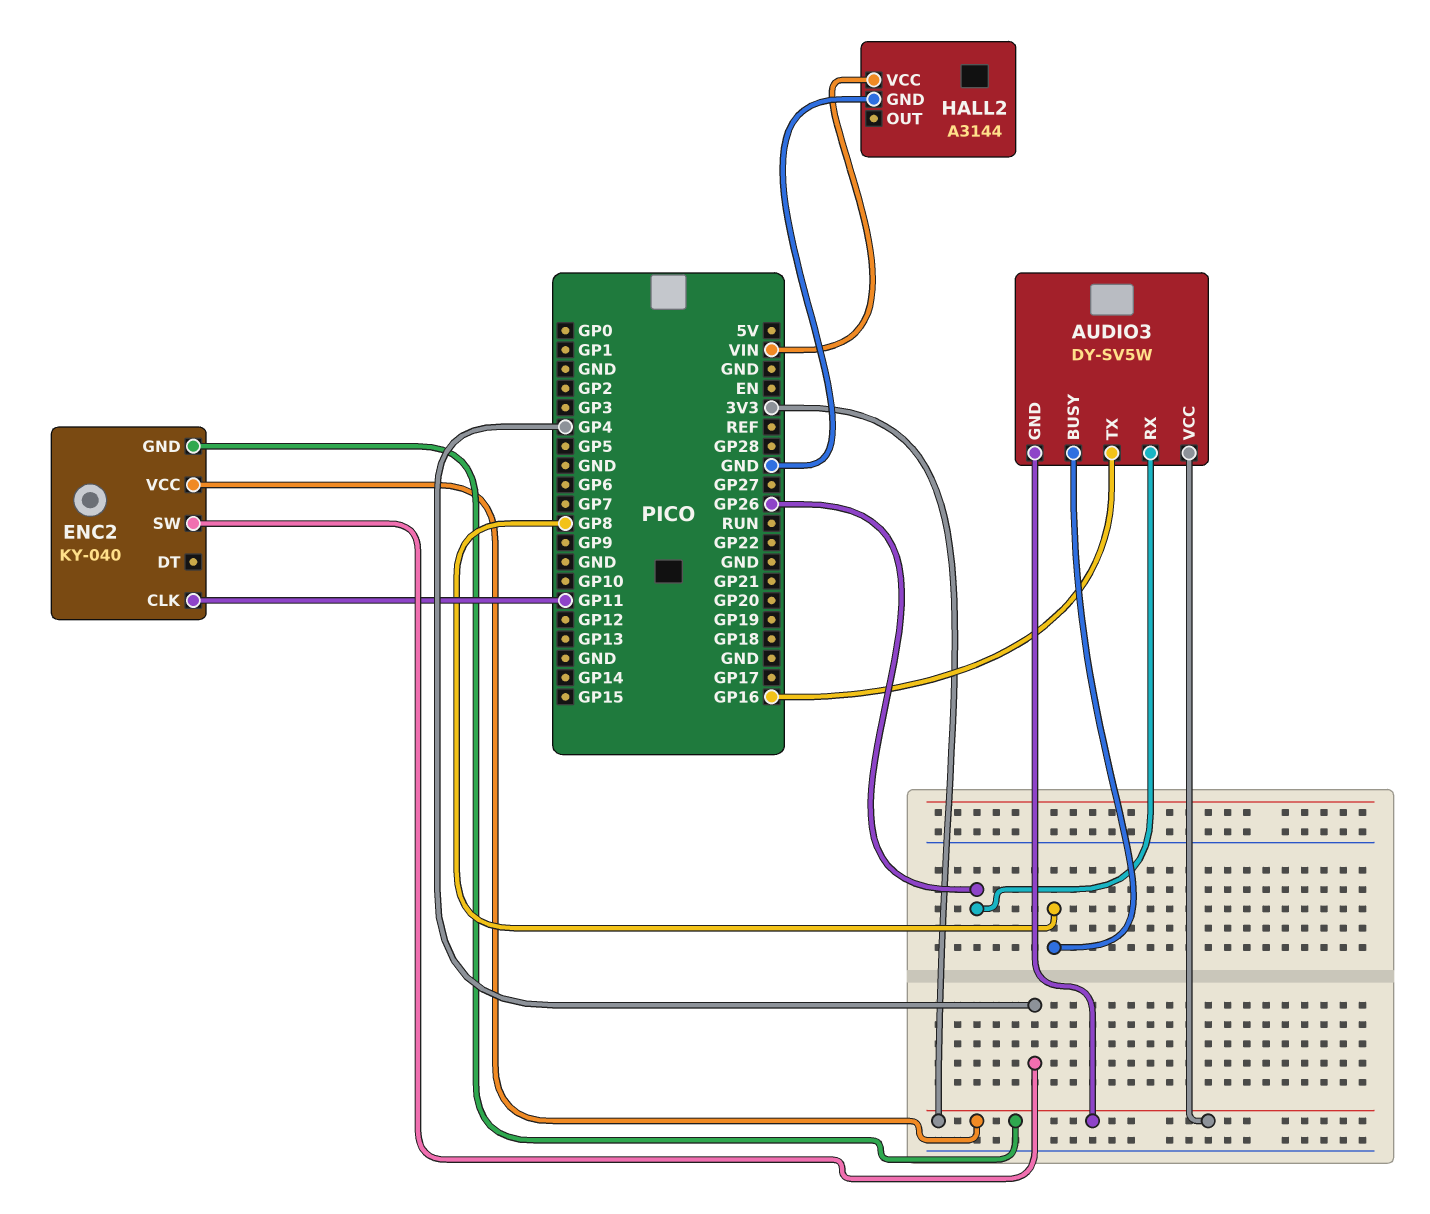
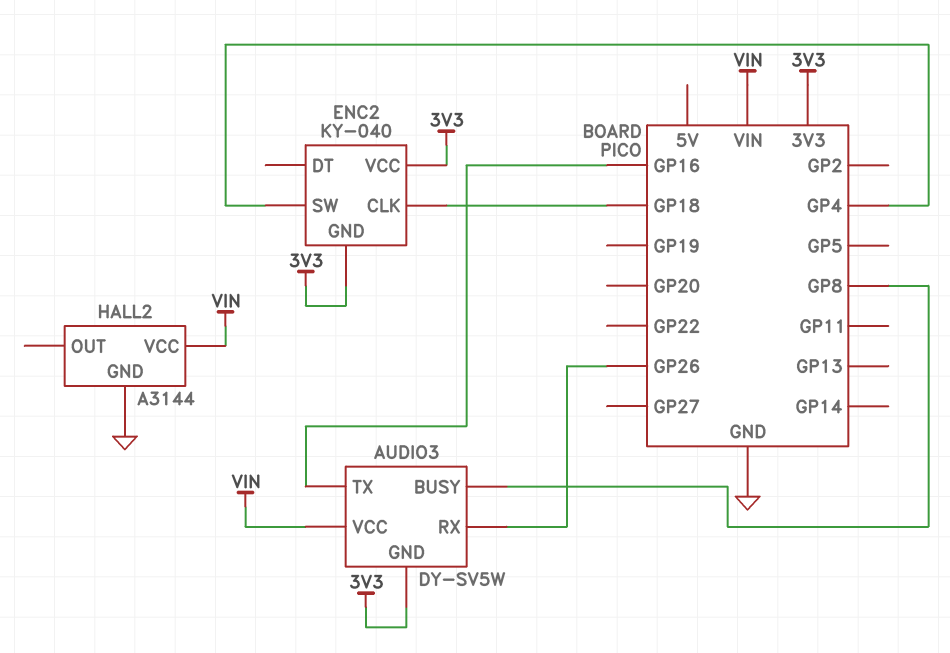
AUDIO3 pin VCC: 3V3 -> VIN
ENC2 pin CLK: GP11 -> GP18

